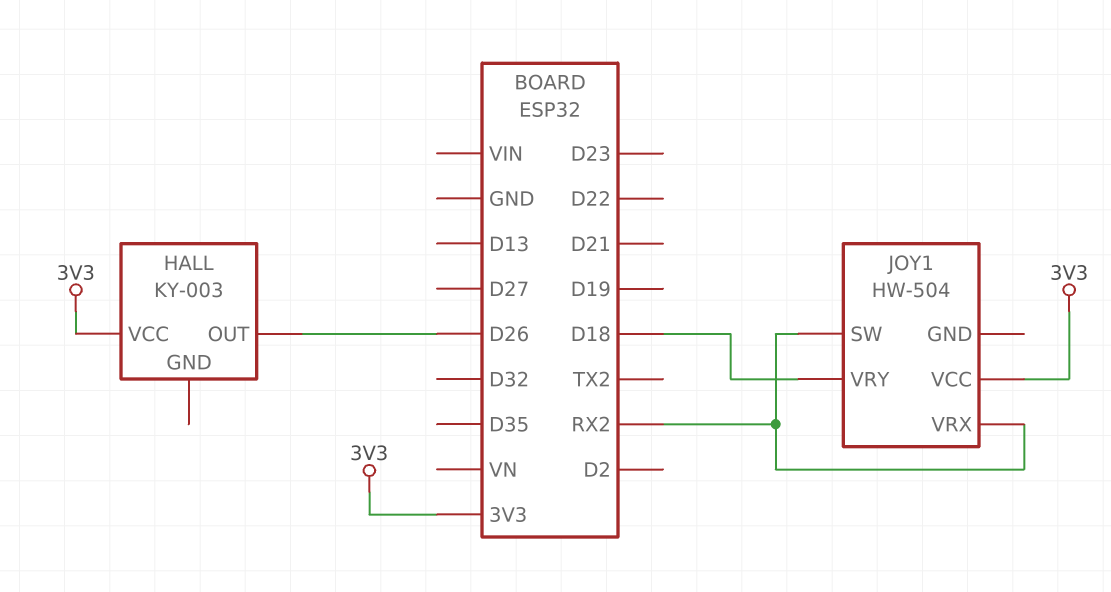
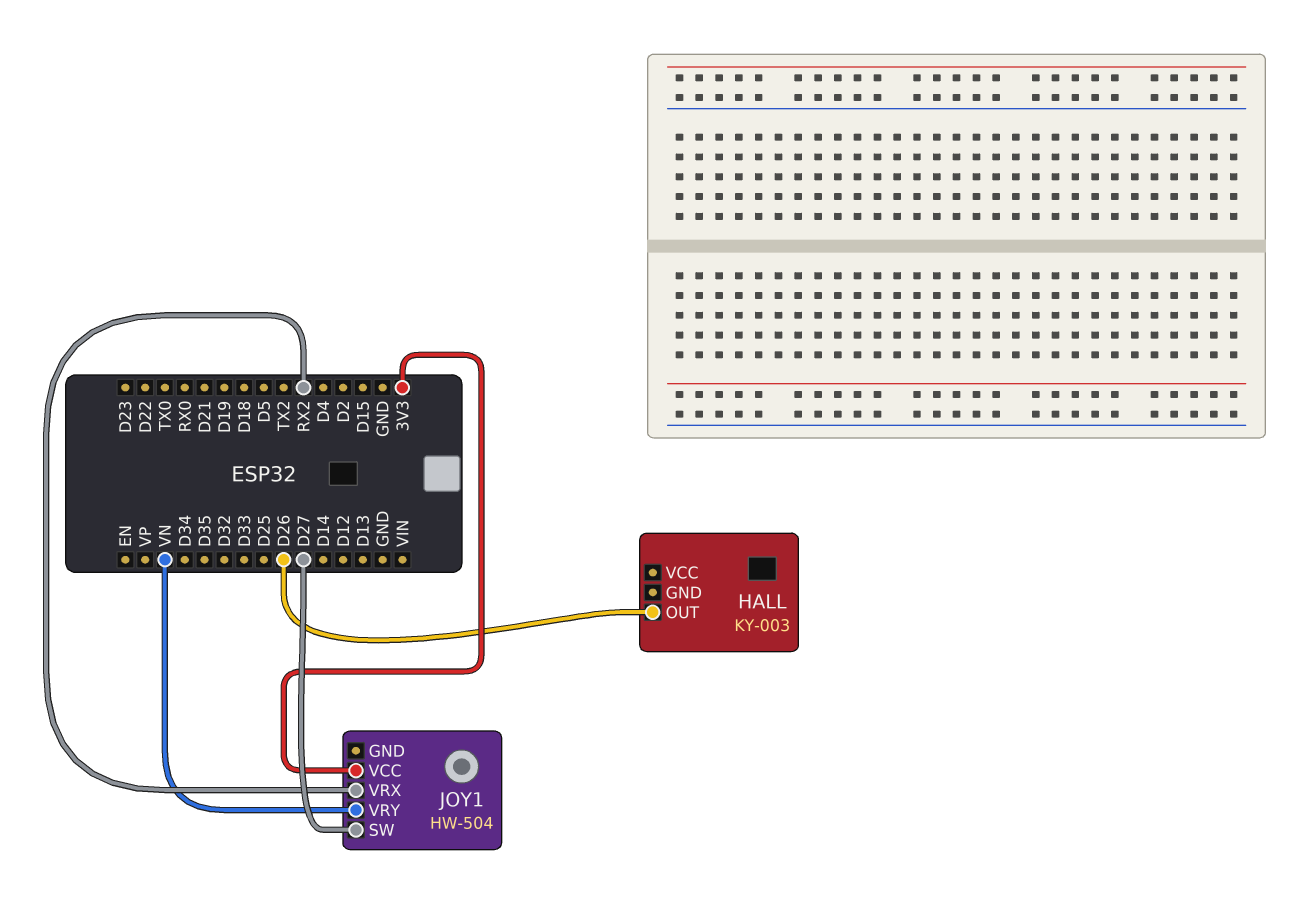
HALL pin VCC: 3V3 -> none
JOY1 pin SW: RX2 -> D27
JOY1 pin VRY: D18 -> VN

